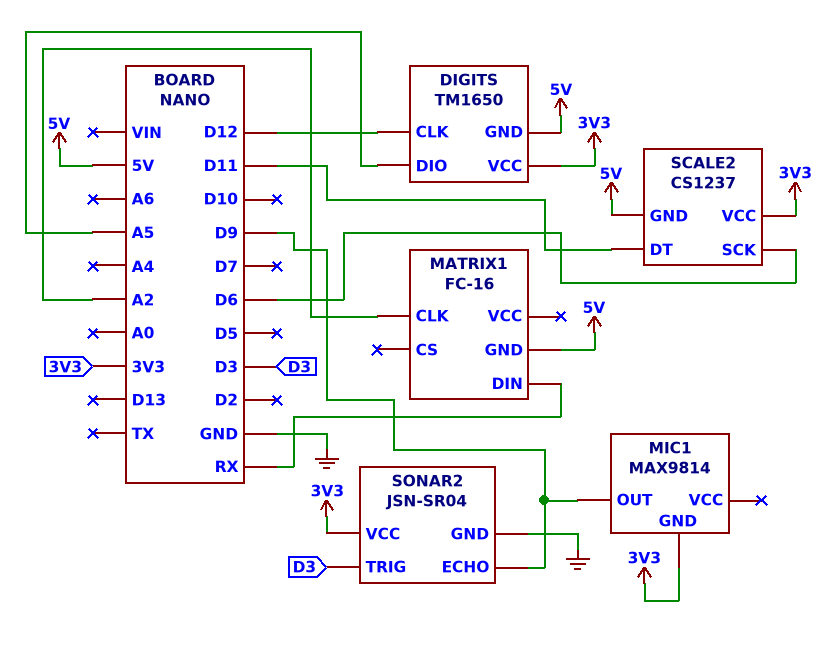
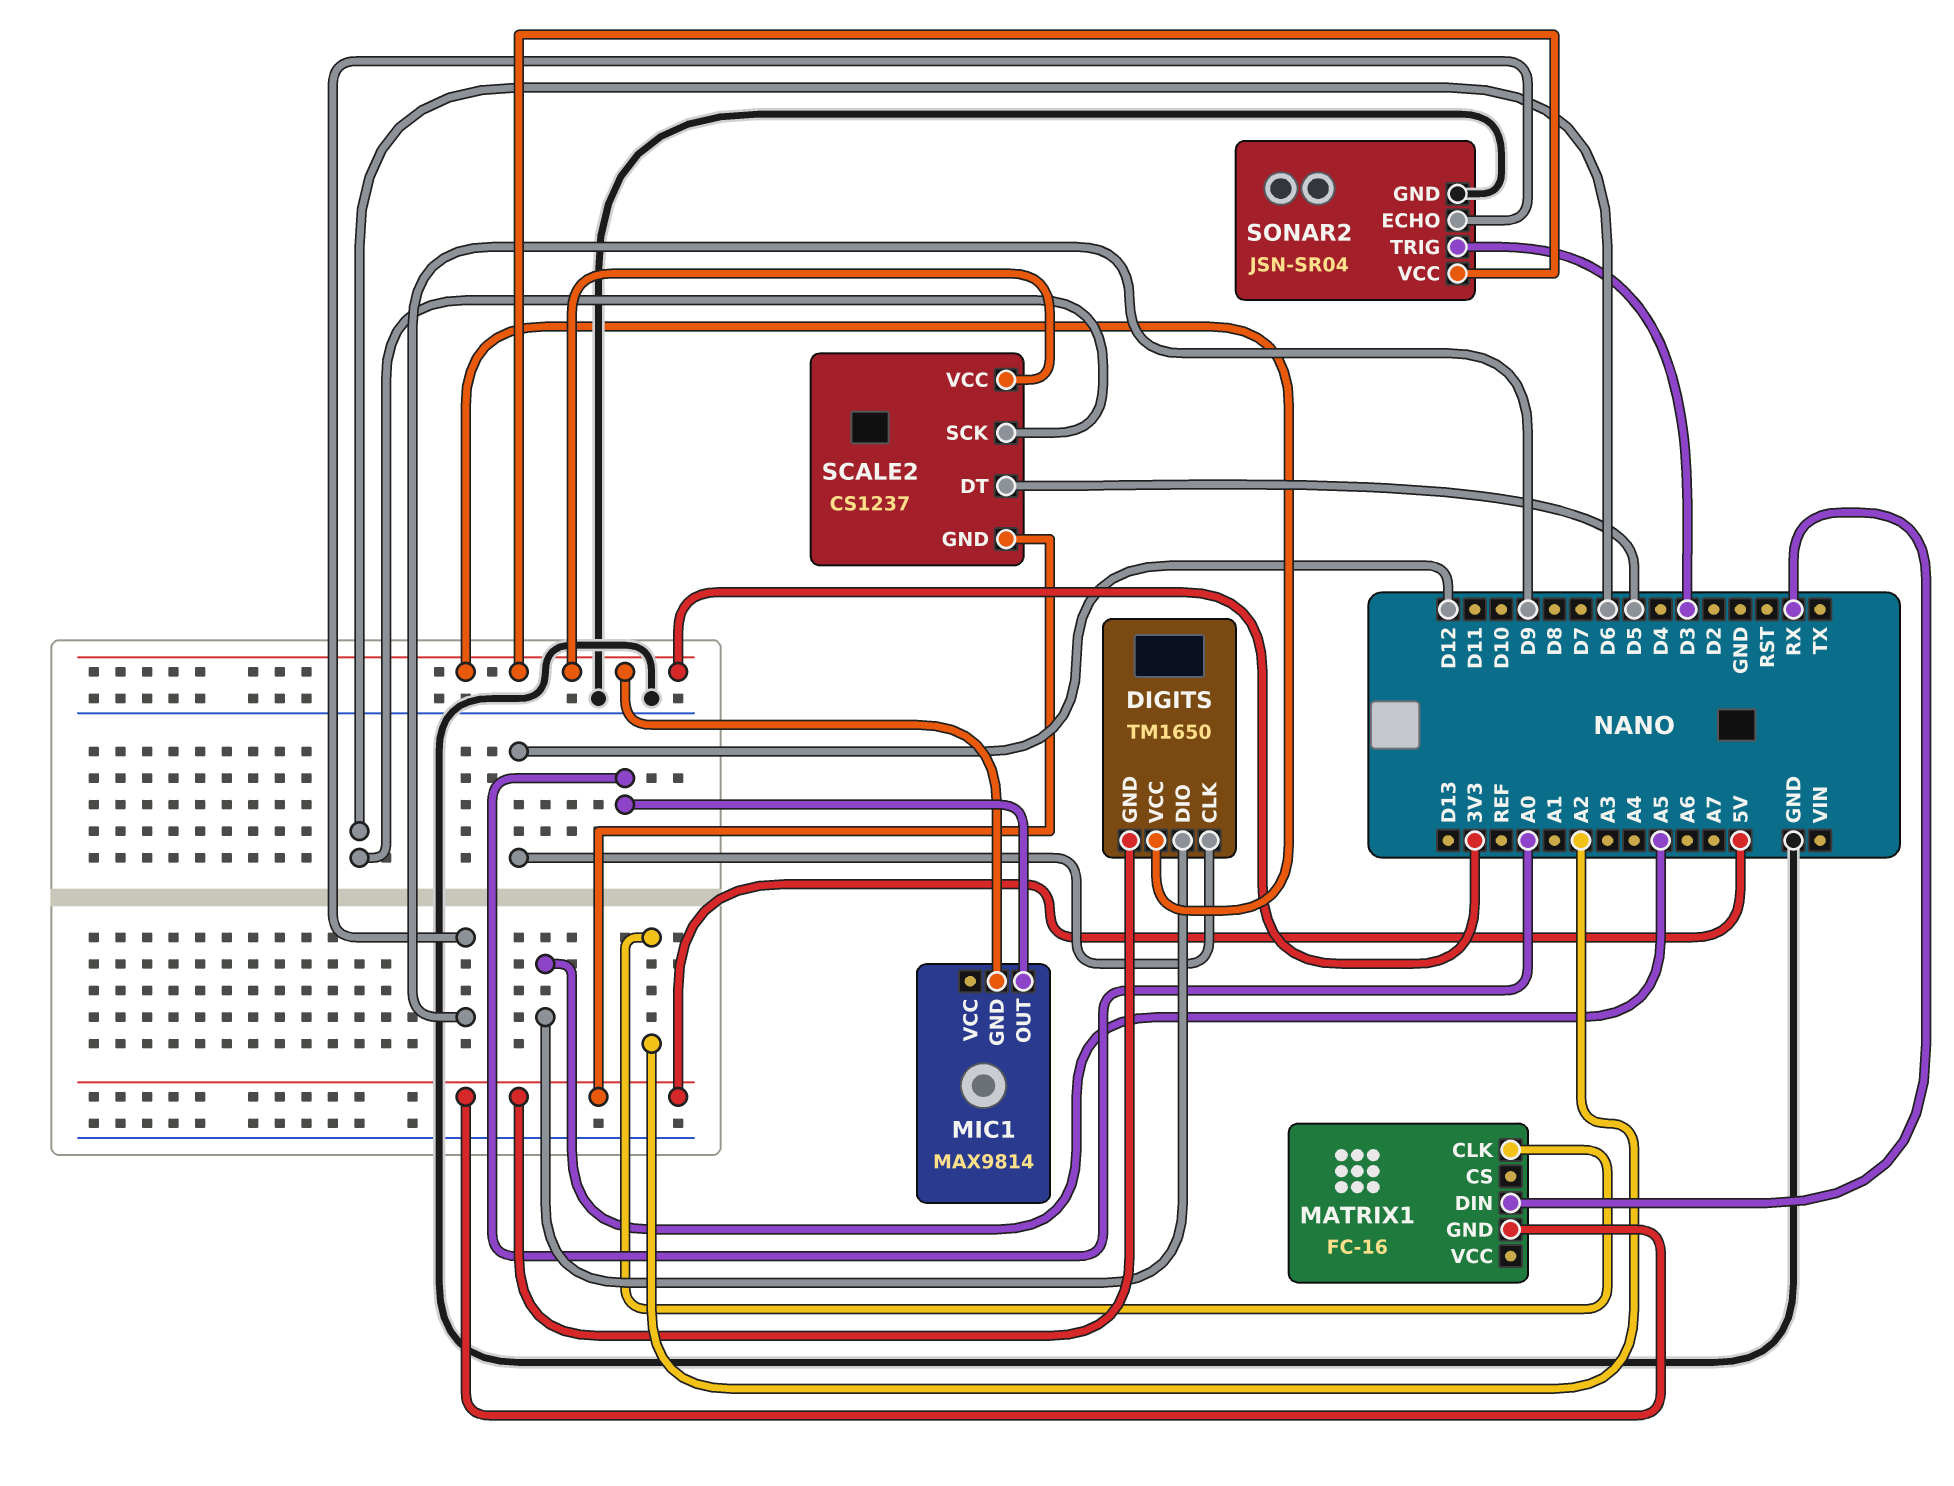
MIC1 pin OUT: D9 -> A0
SCALE2 pin DT: D11 -> D5

